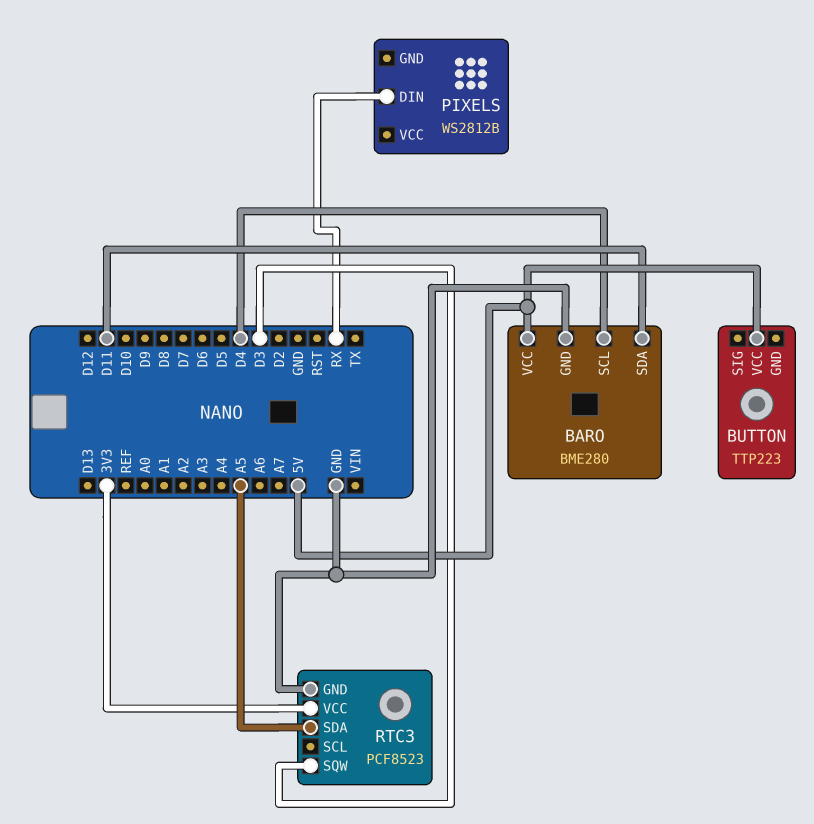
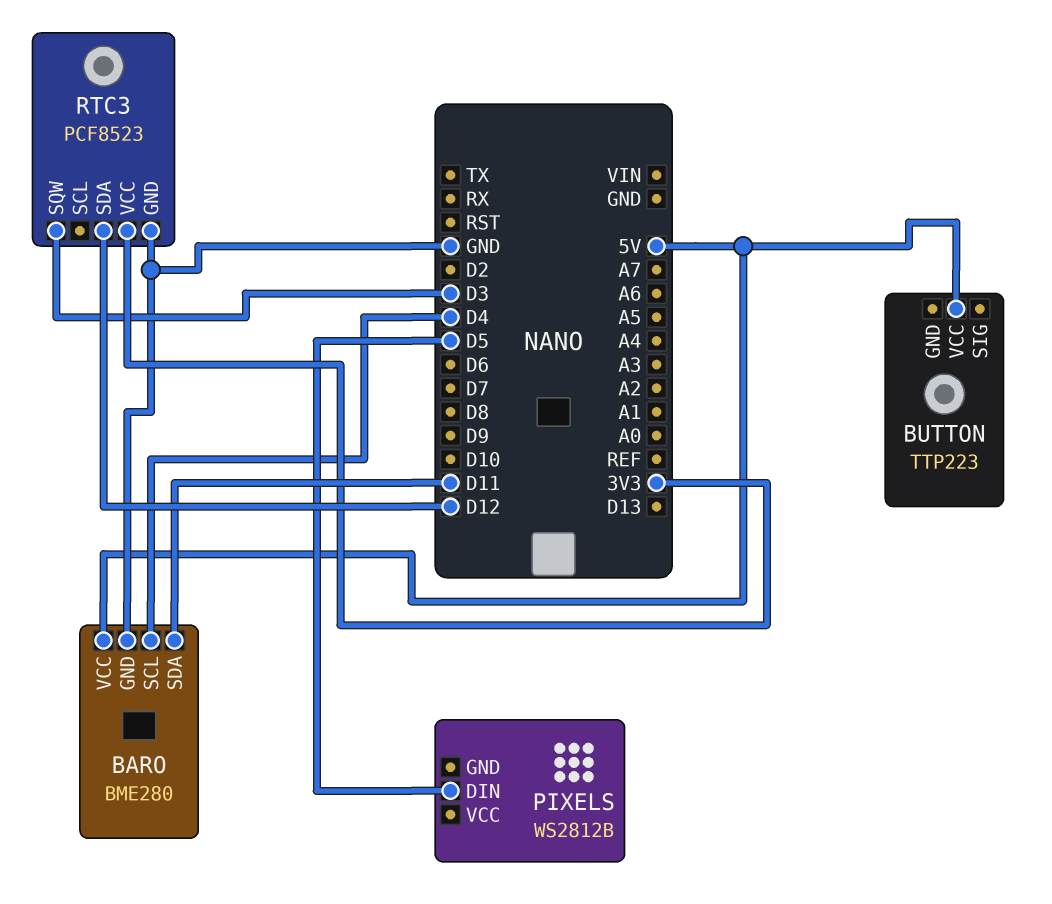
PIXELS pin DIN: RX -> D5
RTC3 pin SDA: A5 -> D12

